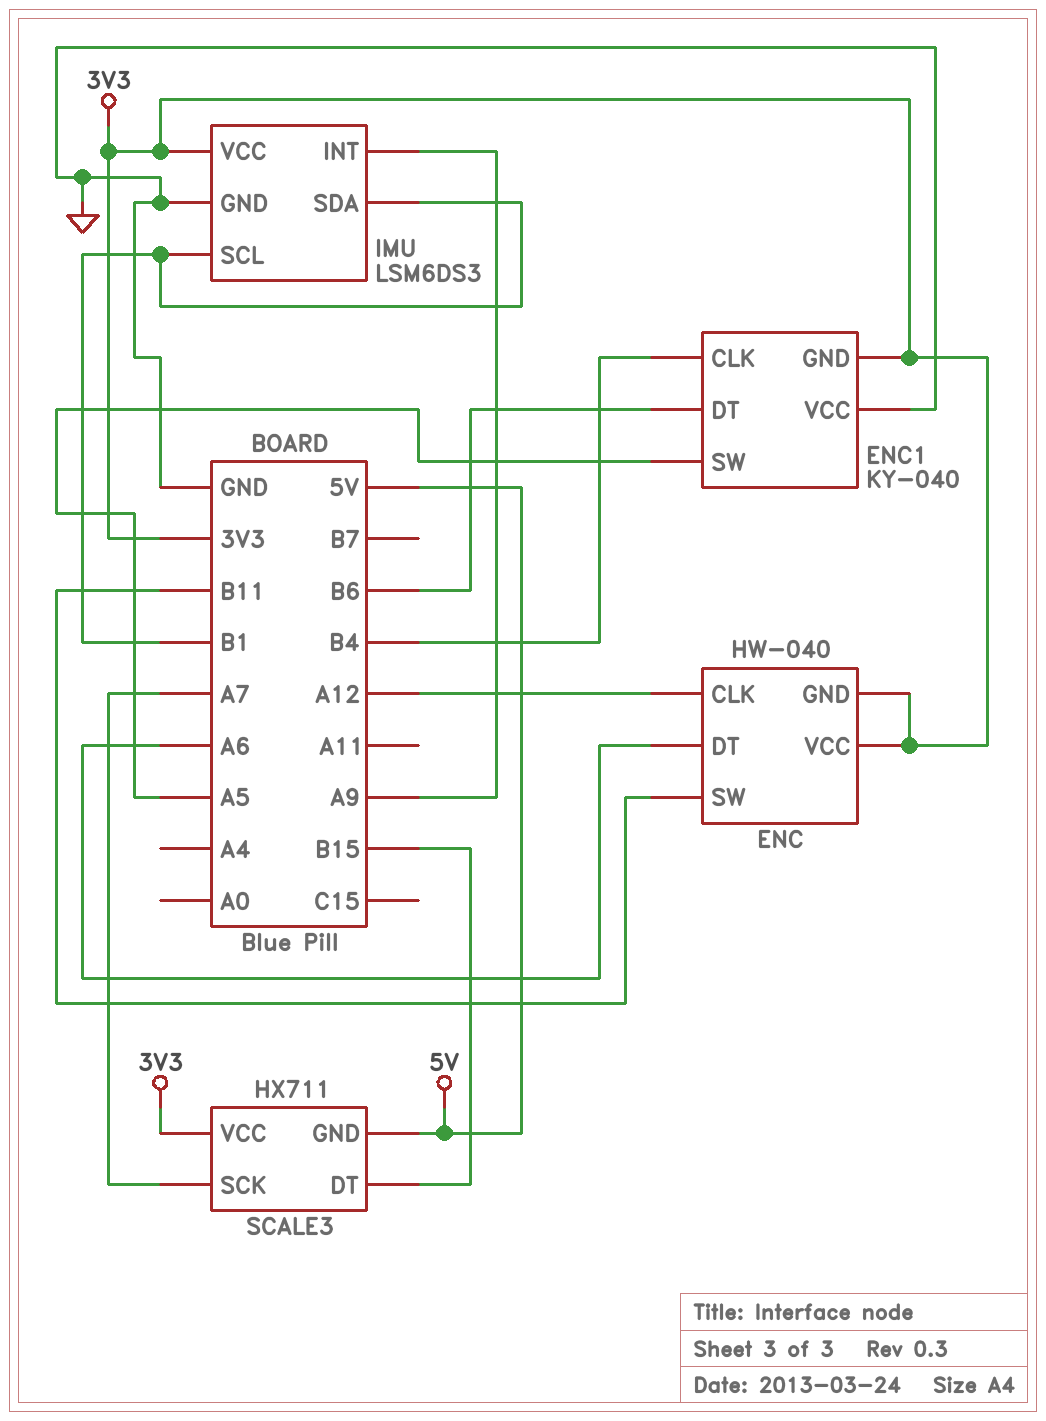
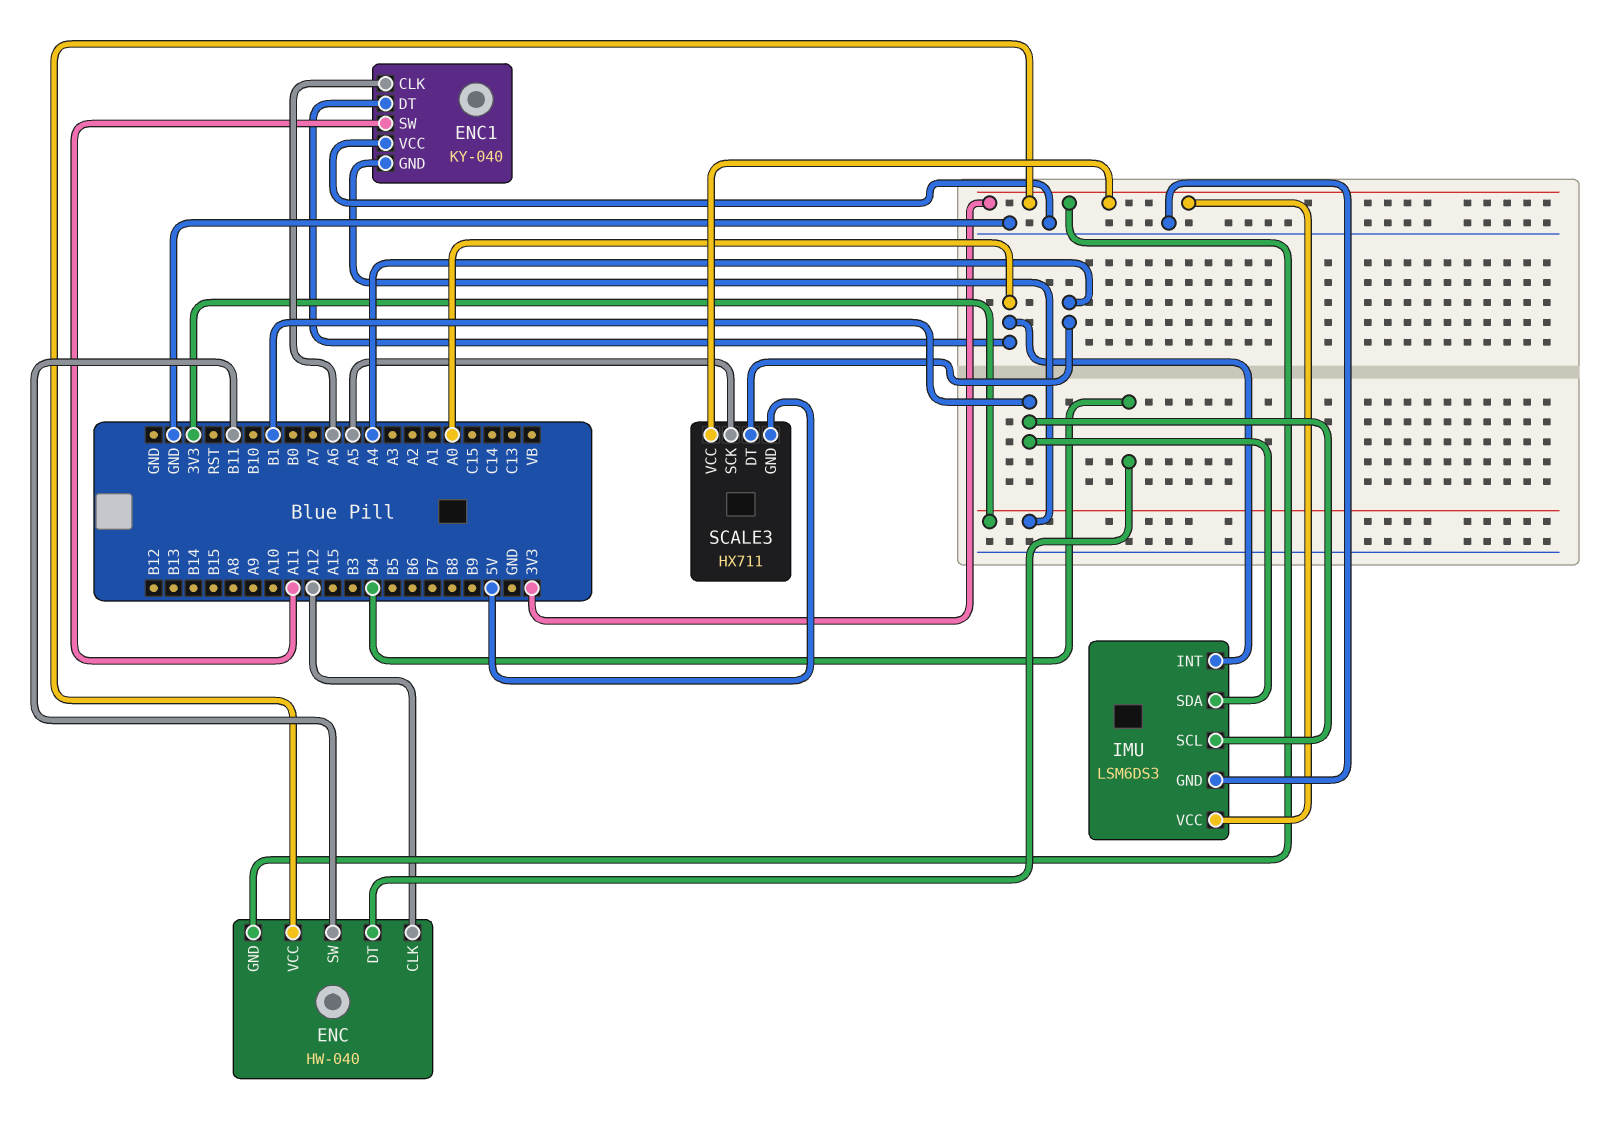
ENC pin DT: A6 -> B4
ENC1 pin CLK: B4 -> A6
ENC1 pin DT: B6 -> A0
ENC1 pin SW: A5 -> A11
IMU pin INT: A9 -> A0
SCALE3 pin DT: B15 -> A4
SCALE3 pin SCK: A7 -> A5

